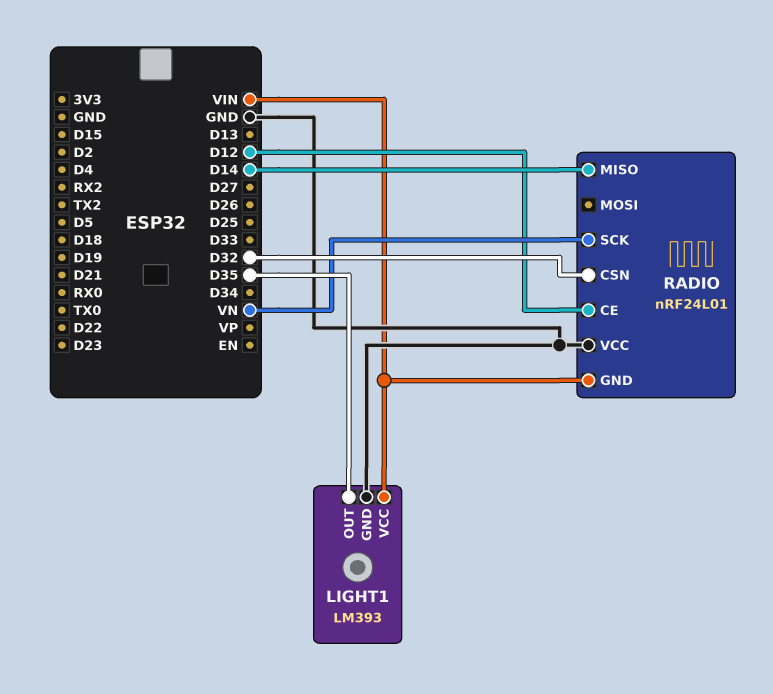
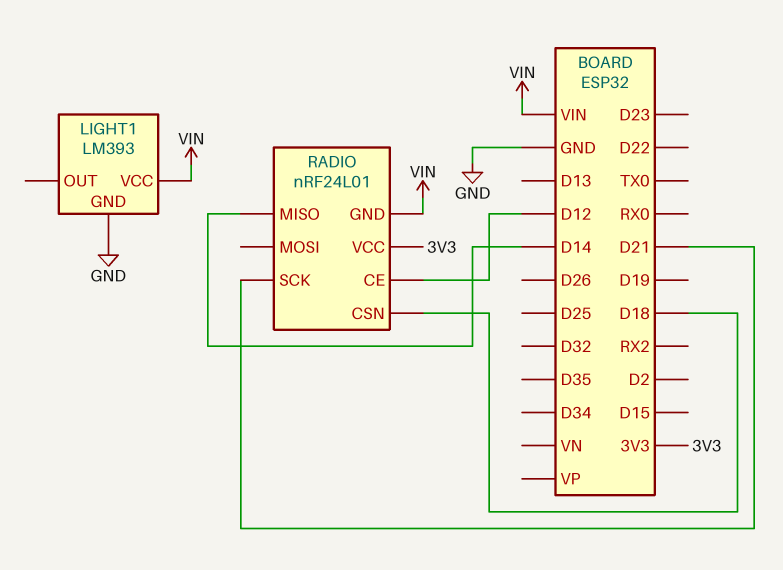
LIGHT1 pin OUT: D35 -> none
RADIO pin CSN: D32 -> D18
RADIO pin SCK: VN -> D21
RADIO pin VCC: GND -> 3V3

